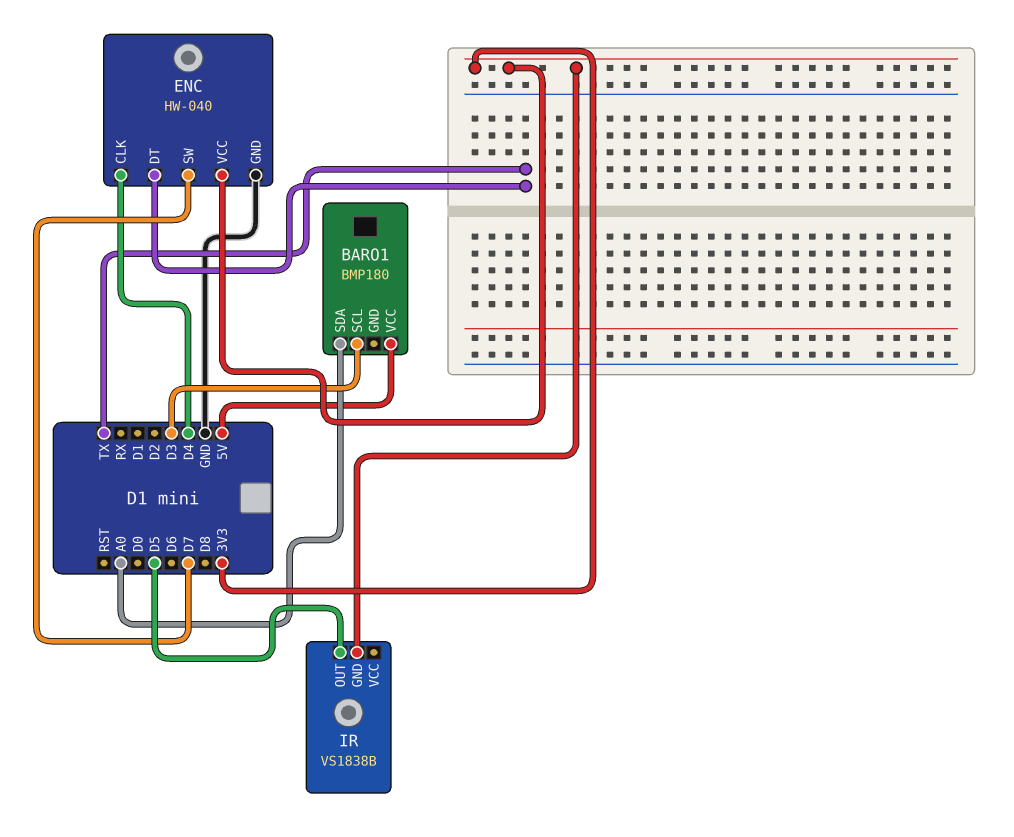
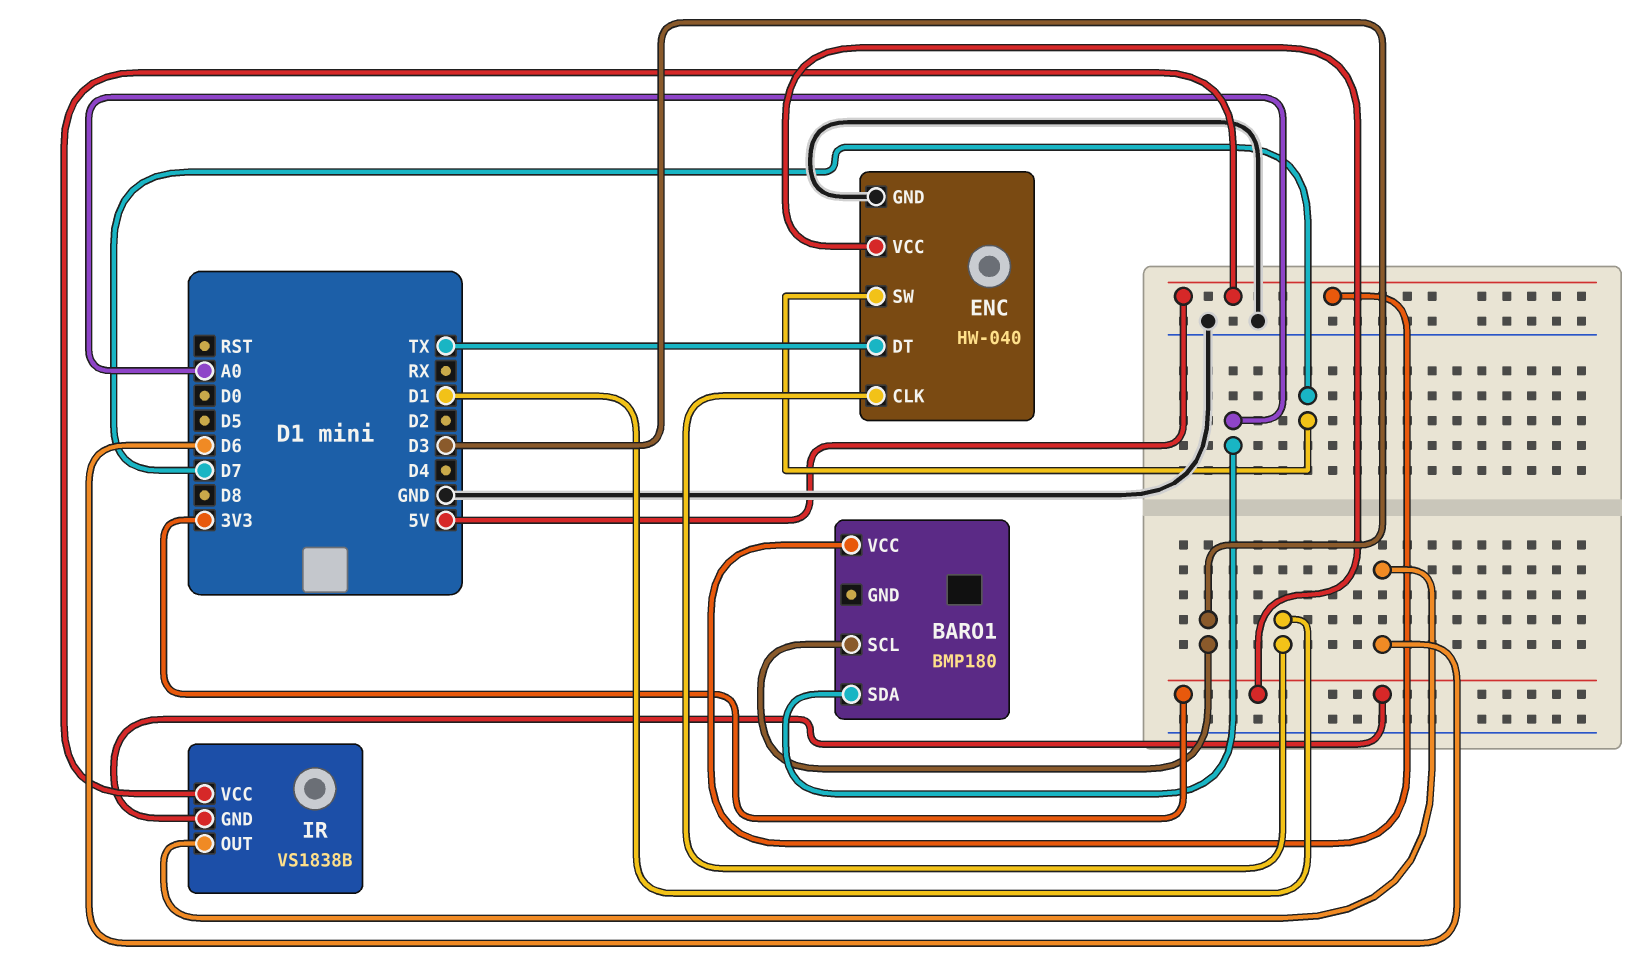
ENC pin CLK: D4 -> D1
IR pin OUT: D5 -> D6
IR pin VCC: none -> 5V

